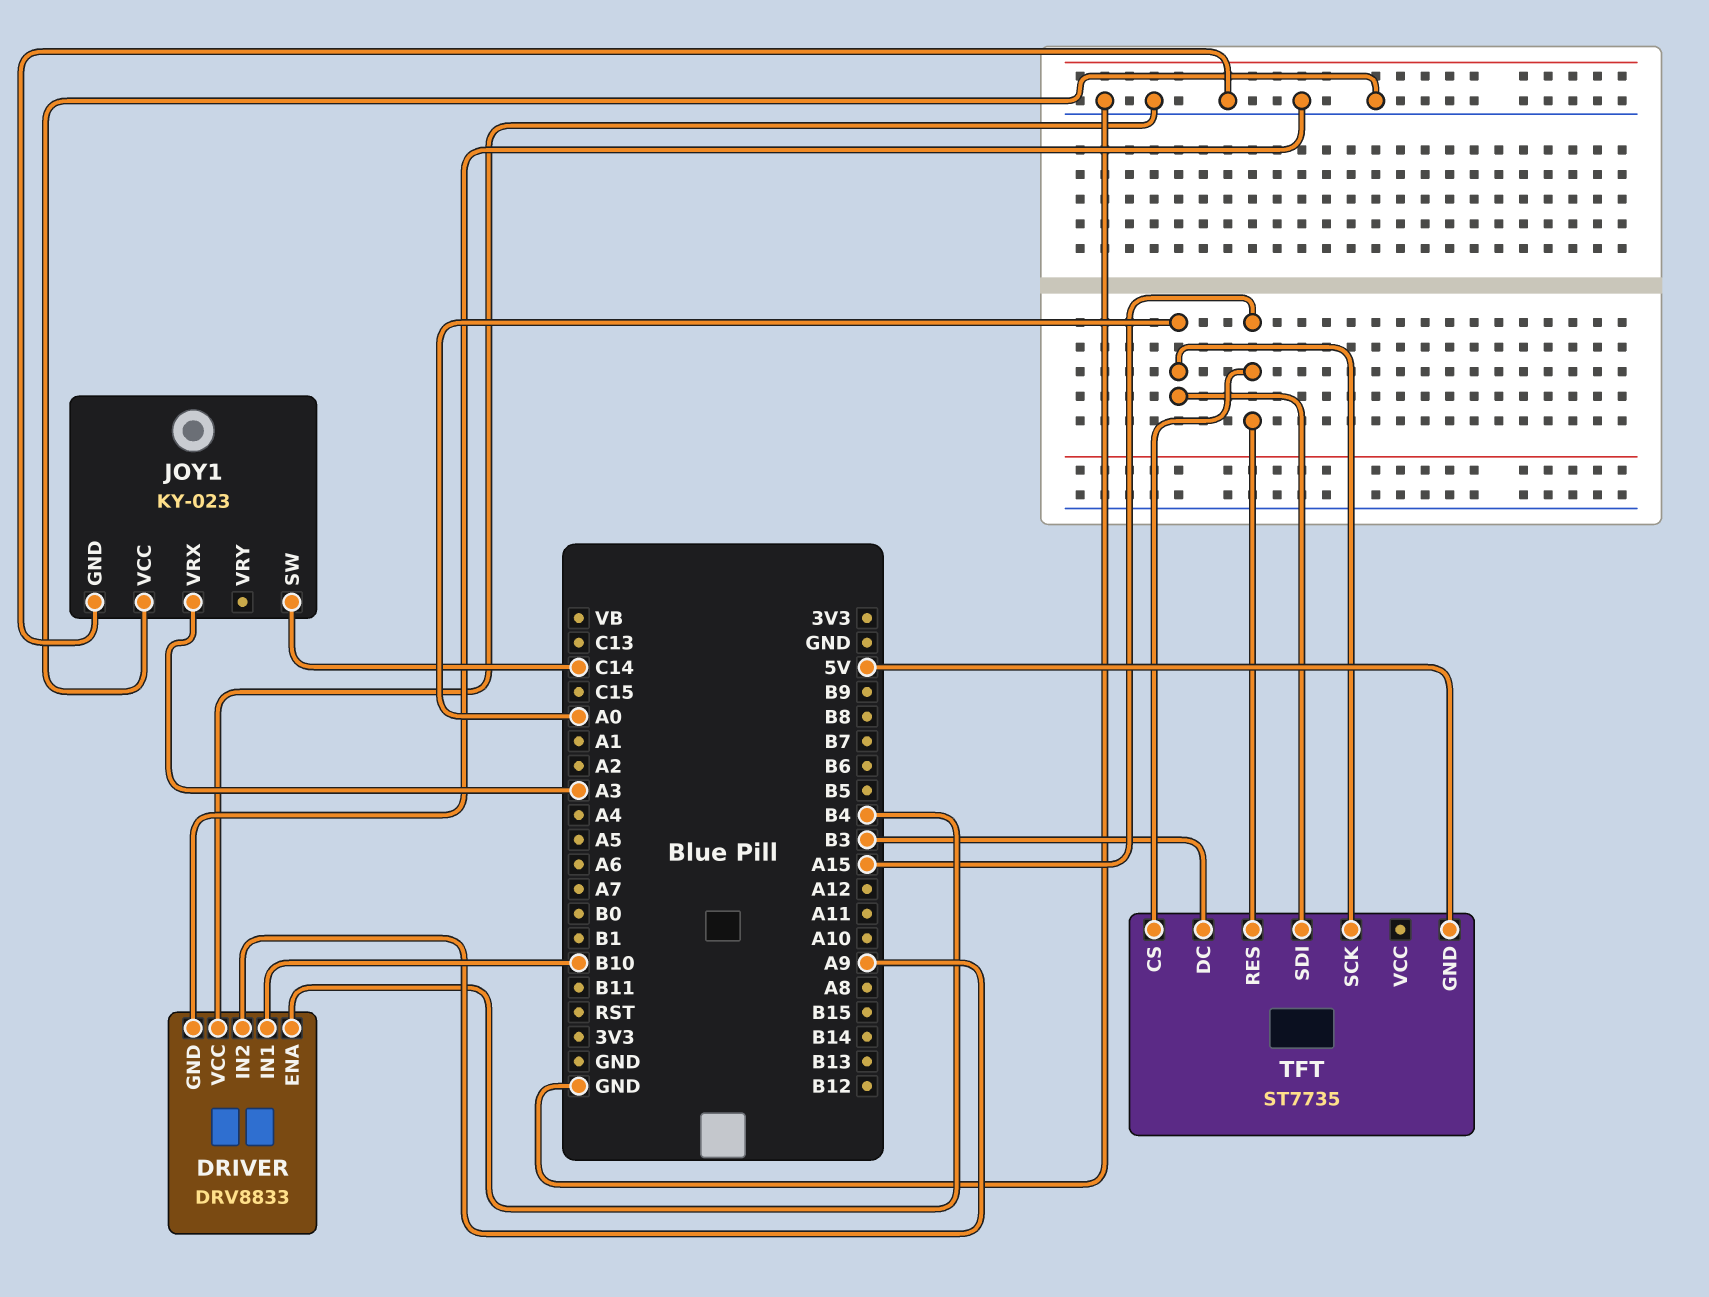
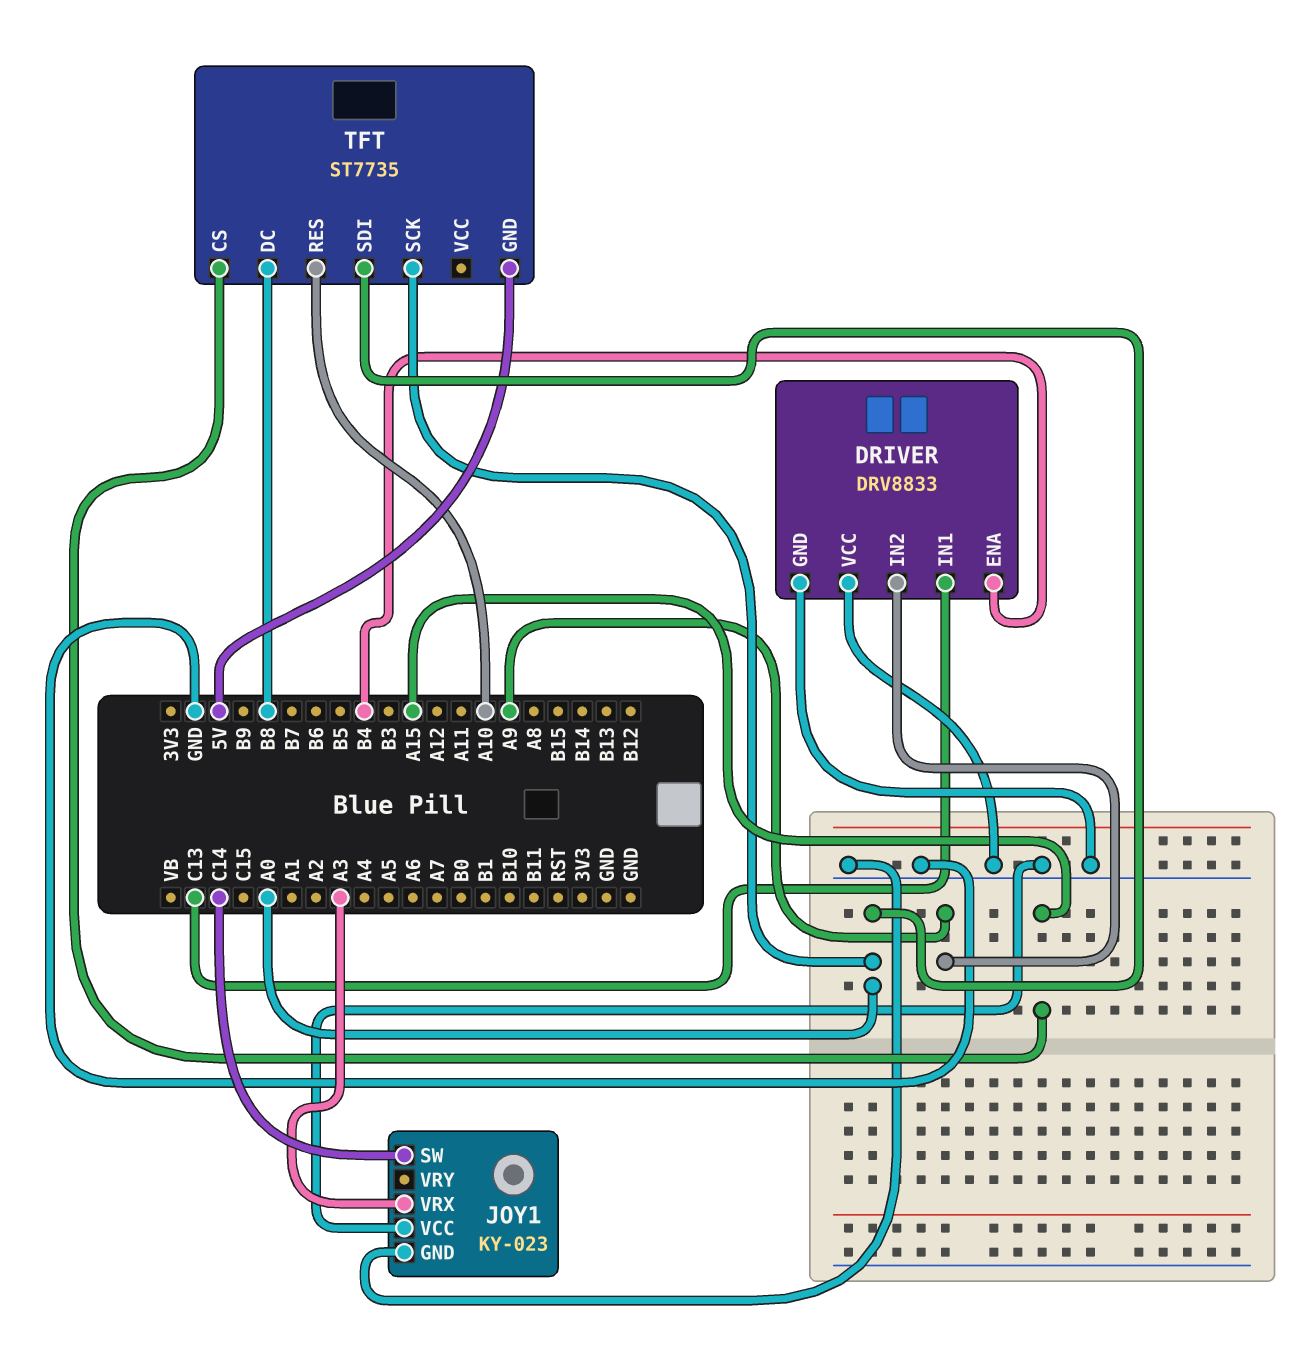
DRIVER pin IN1: B10 -> C13
TFT pin DC: B3 -> B8
TFT pin RES: A15 -> A10

